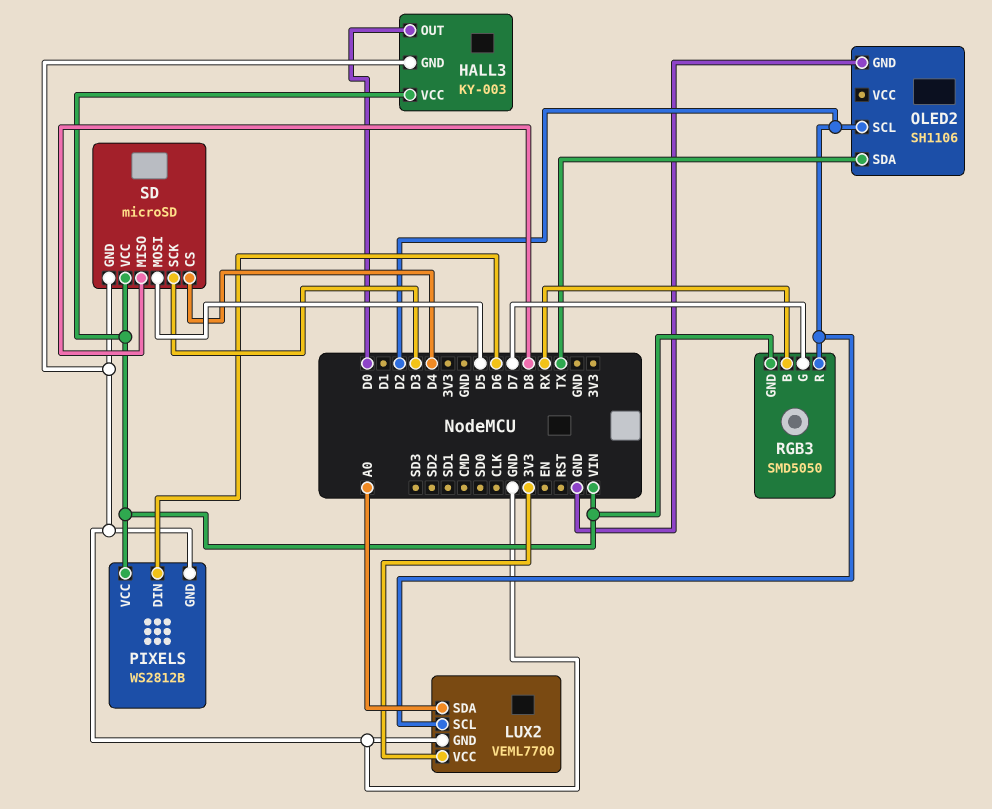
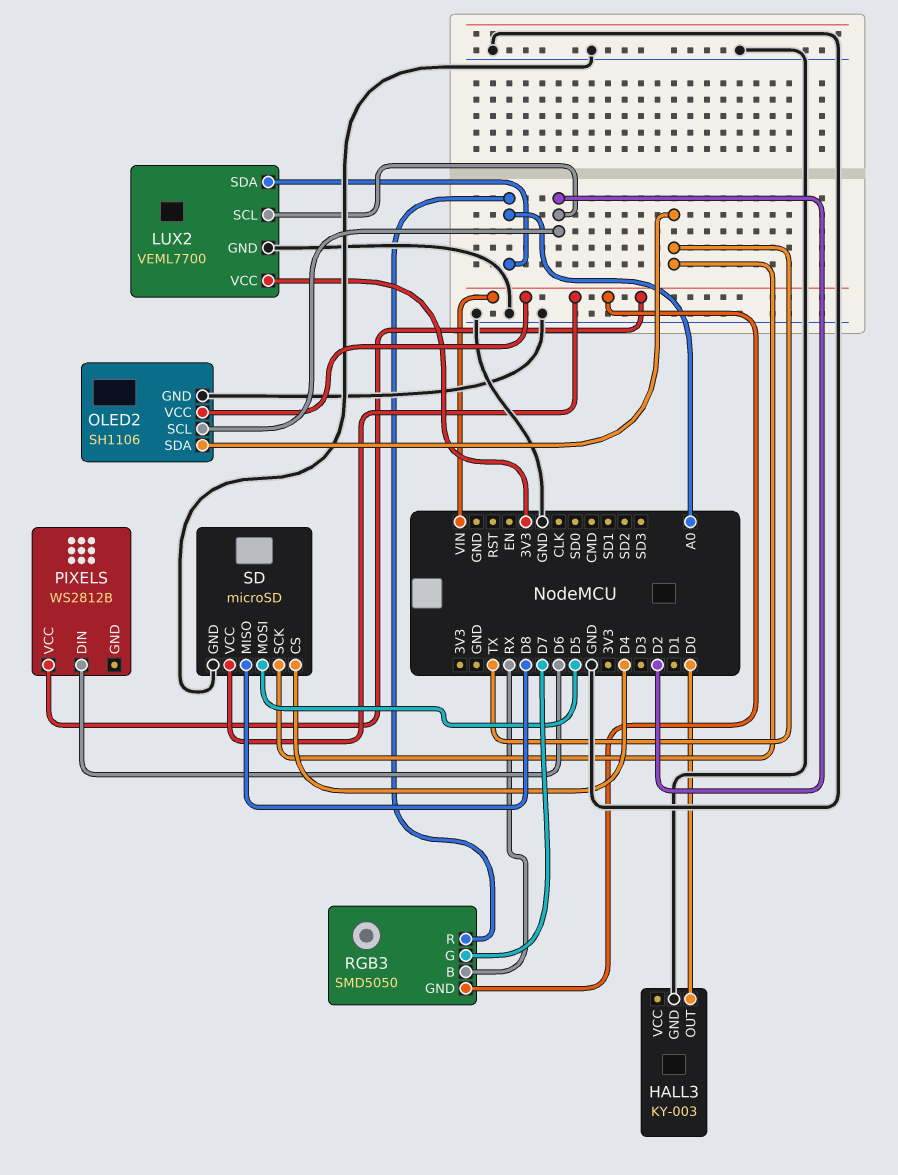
HALL3 pin VCC: VIN -> none
OLED2 pin VCC: none -> VIN
PIXELS pin GND: GND -> none
RGB3 pin R: D2 -> A0
SD pin SCK: D3 -> TX

